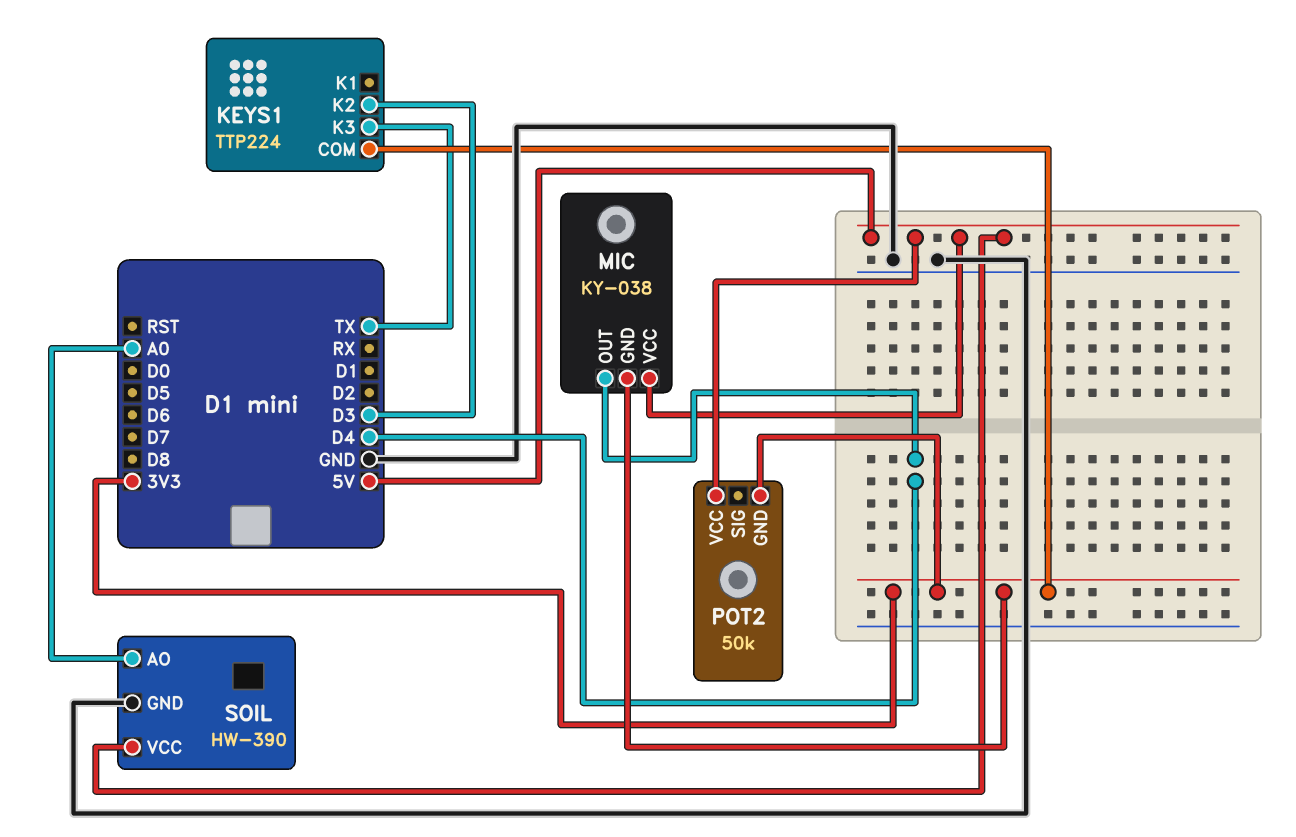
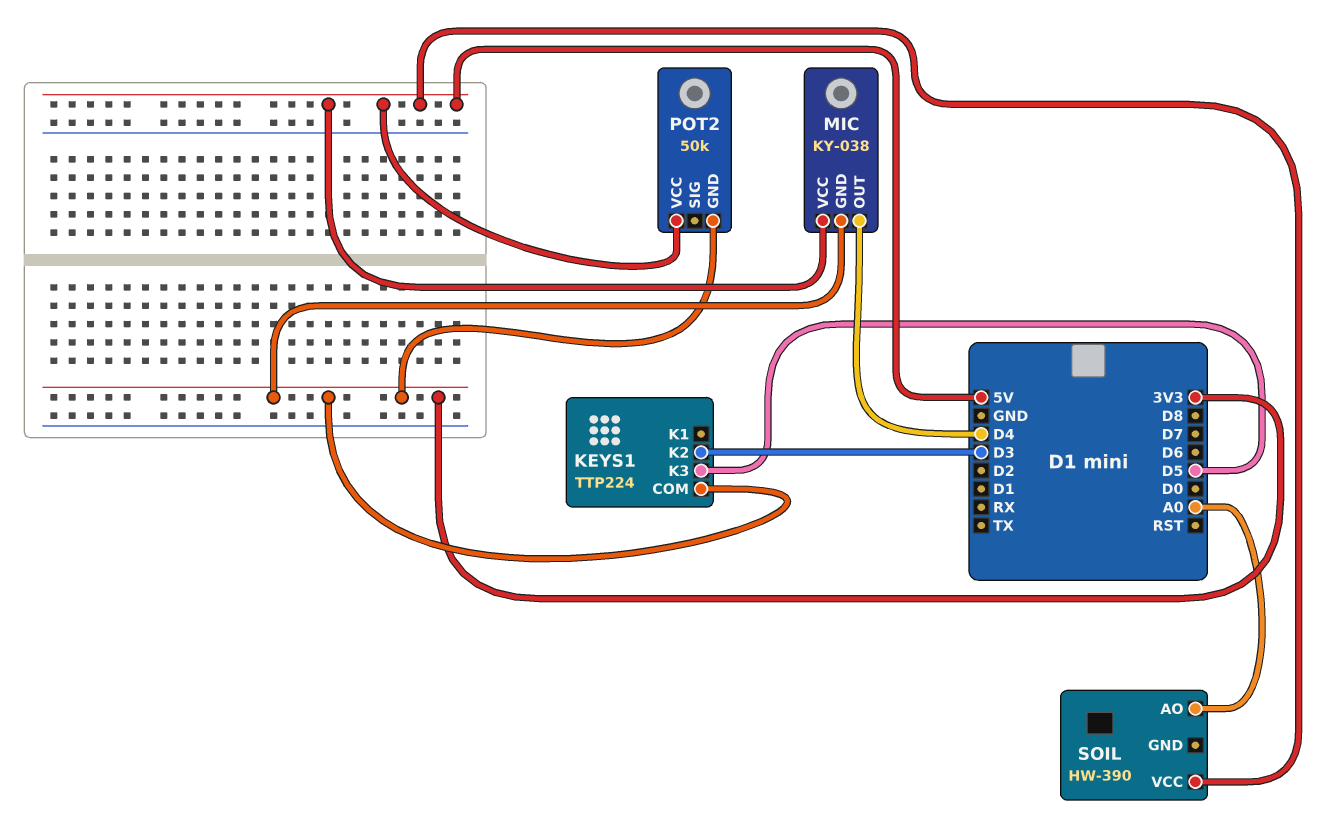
KEYS1 pin K3: TX -> D5
SOIL pin GND: GND -> none

